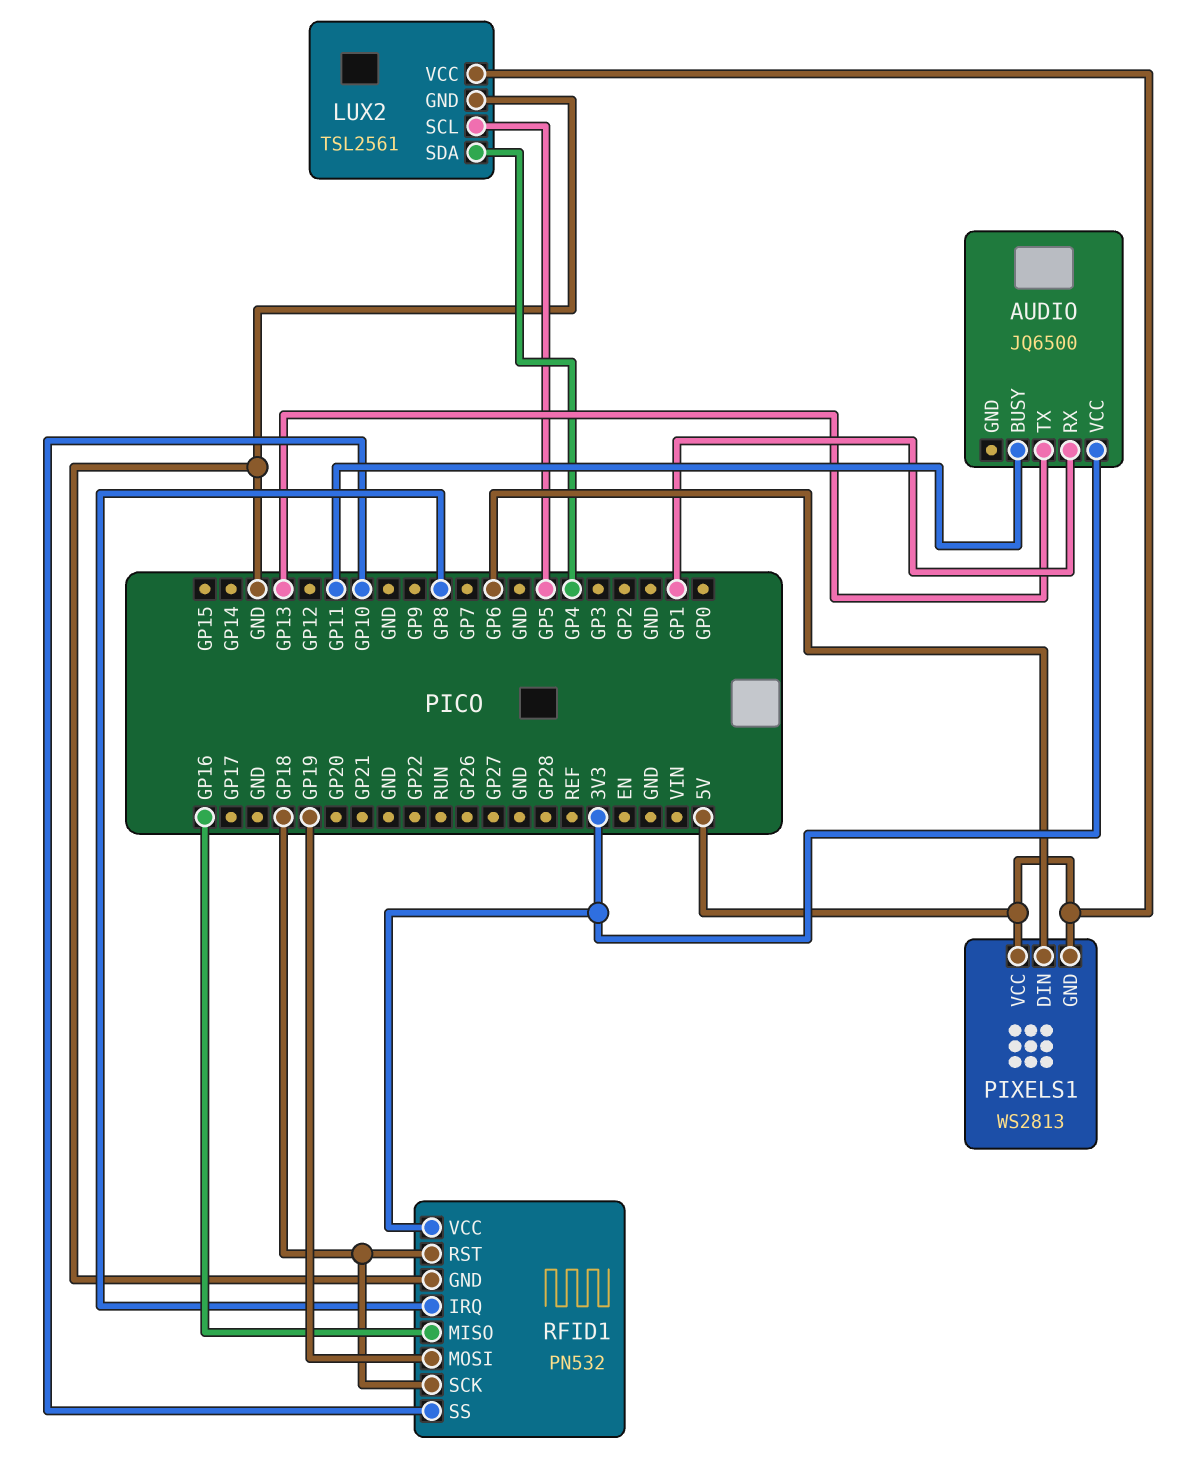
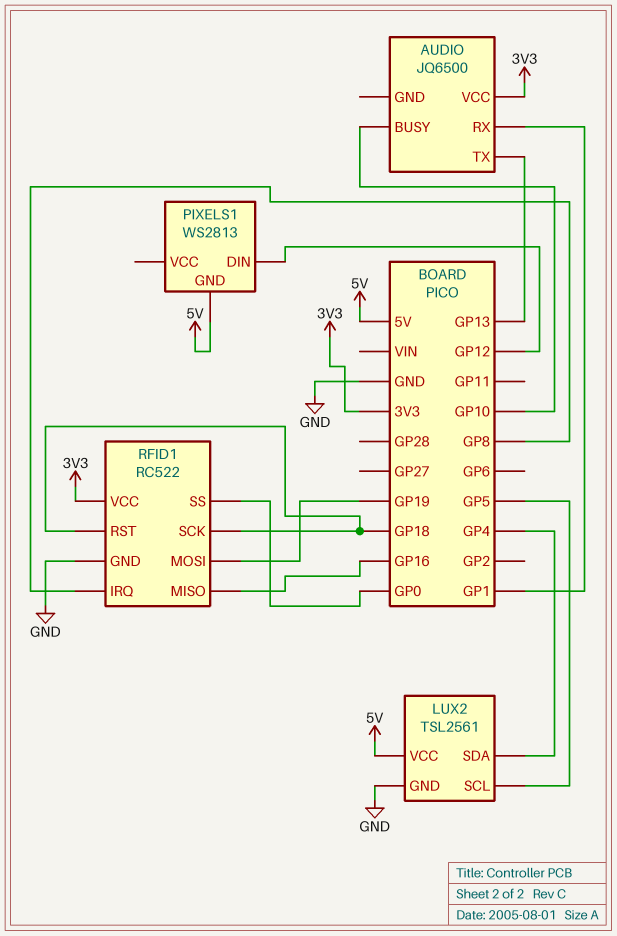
AUDIO pin BUSY: GP11 -> GP10
PIXELS1 pin DIN: GP6 -> GP12
PIXELS1 pin VCC: 5V -> none
RFID1: PN532 -> RC522
RFID1 pin SS: GP10 -> GP0

